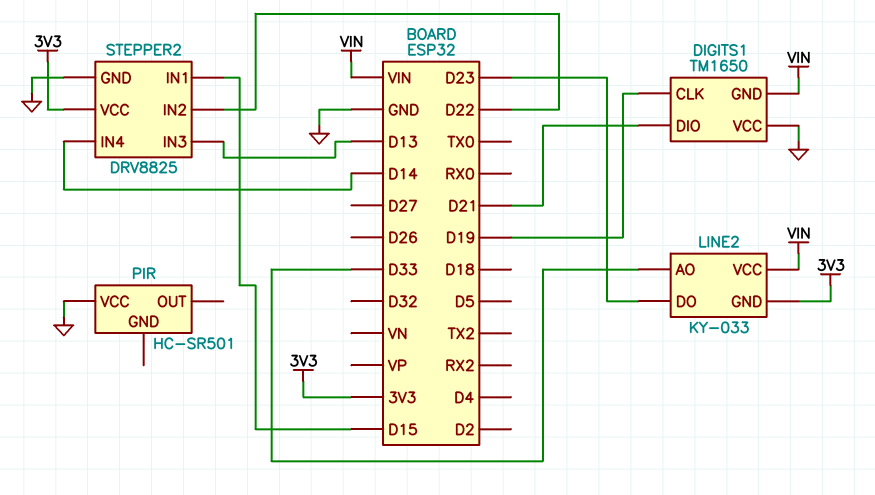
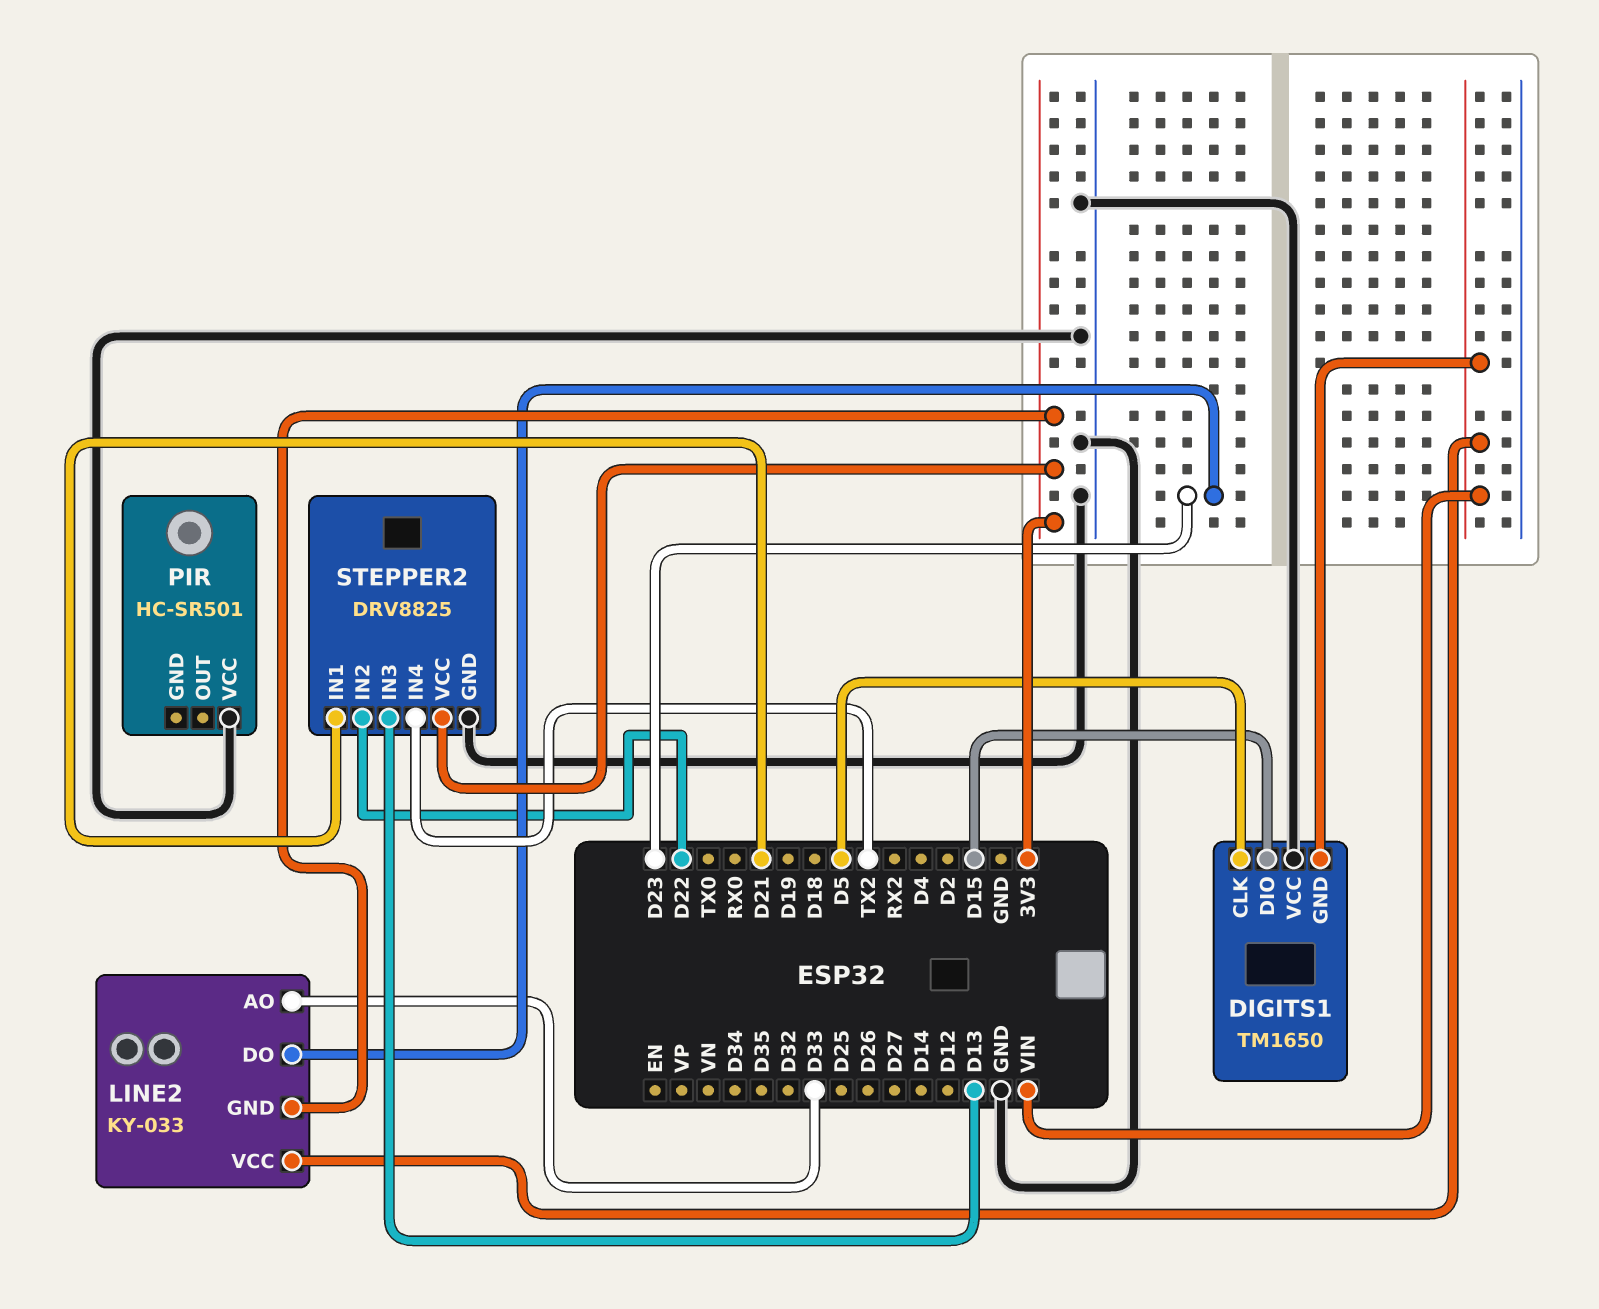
DIGITS1 pin CLK: D19 -> D5
DIGITS1 pin DIO: D21 -> D15
STEPPER2 pin IN1: D15 -> D21
STEPPER2 pin IN4: D14 -> TX2

